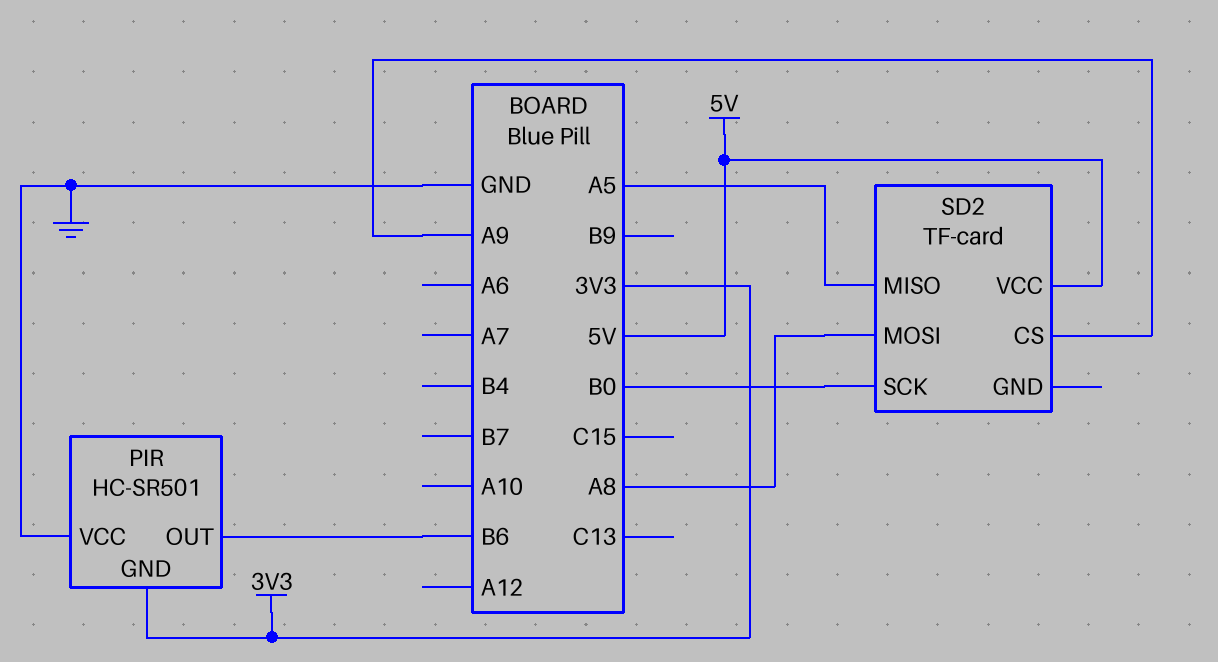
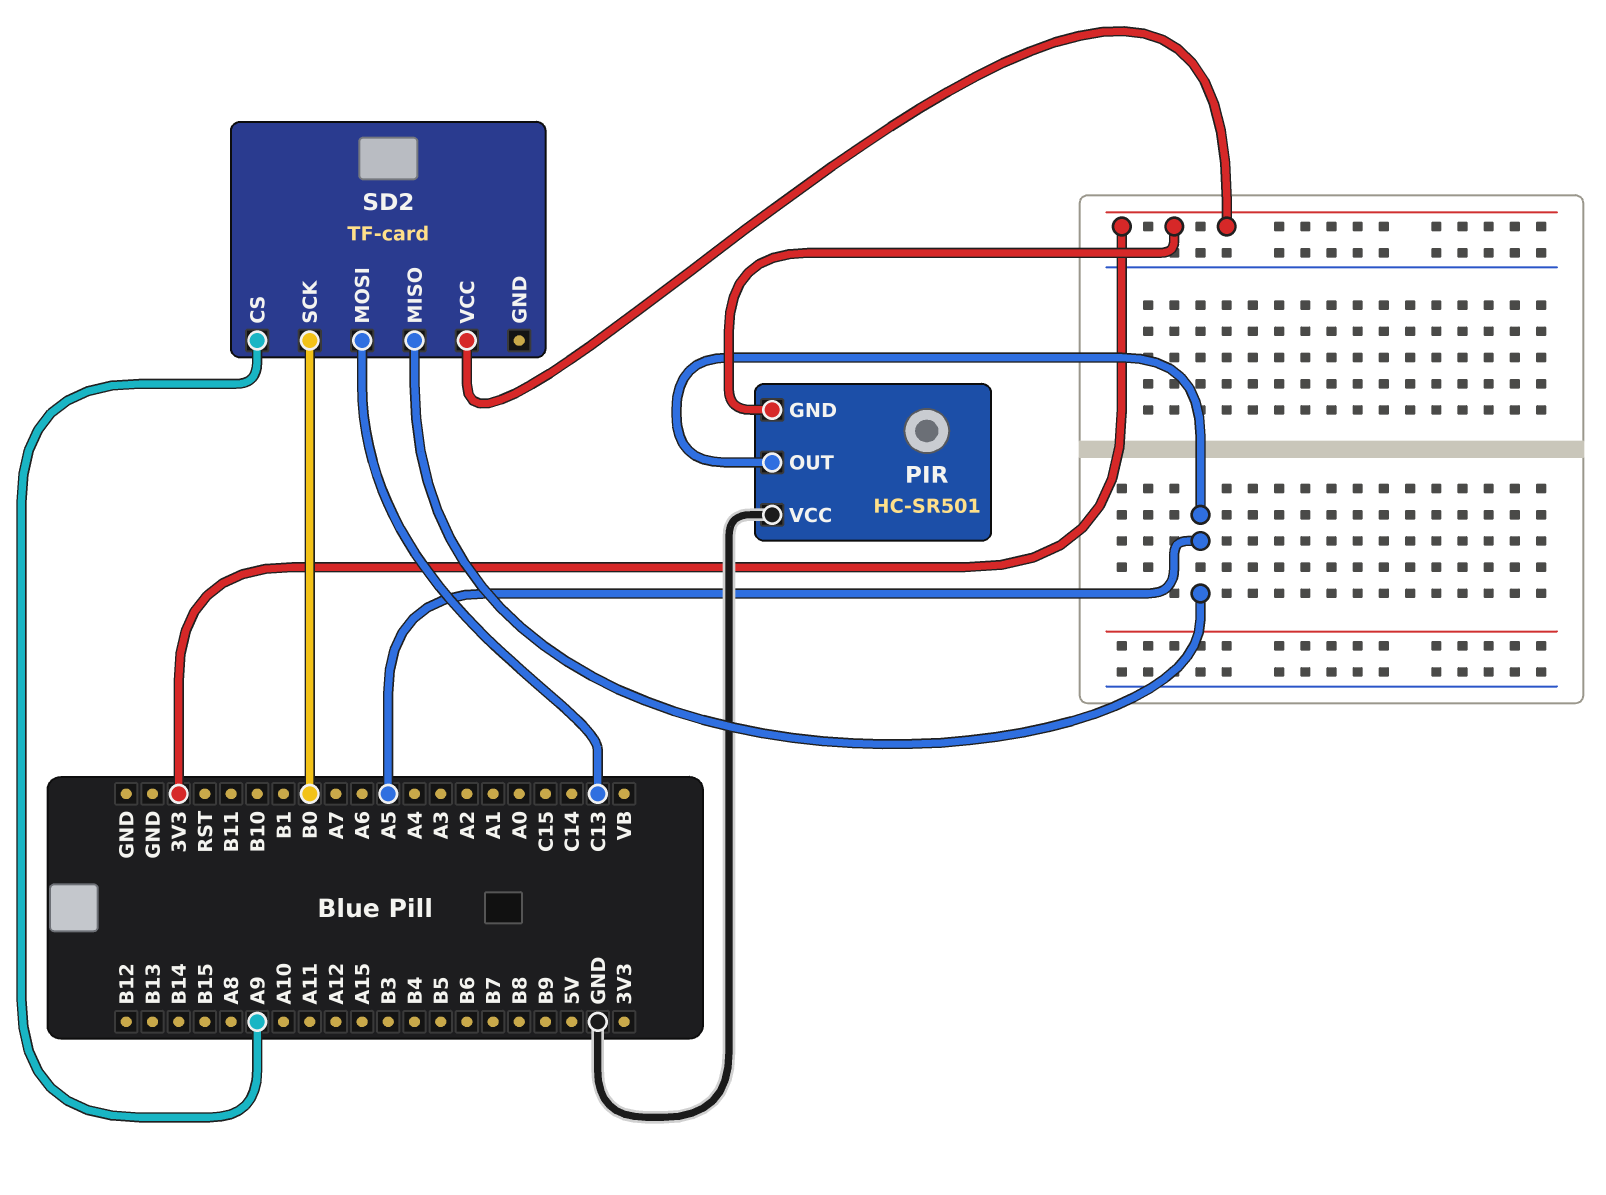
PIR pin OUT: B6 -> A5
SD2 pin MOSI: A8 -> C13
SD2 pin VCC: 5V -> 3V3

